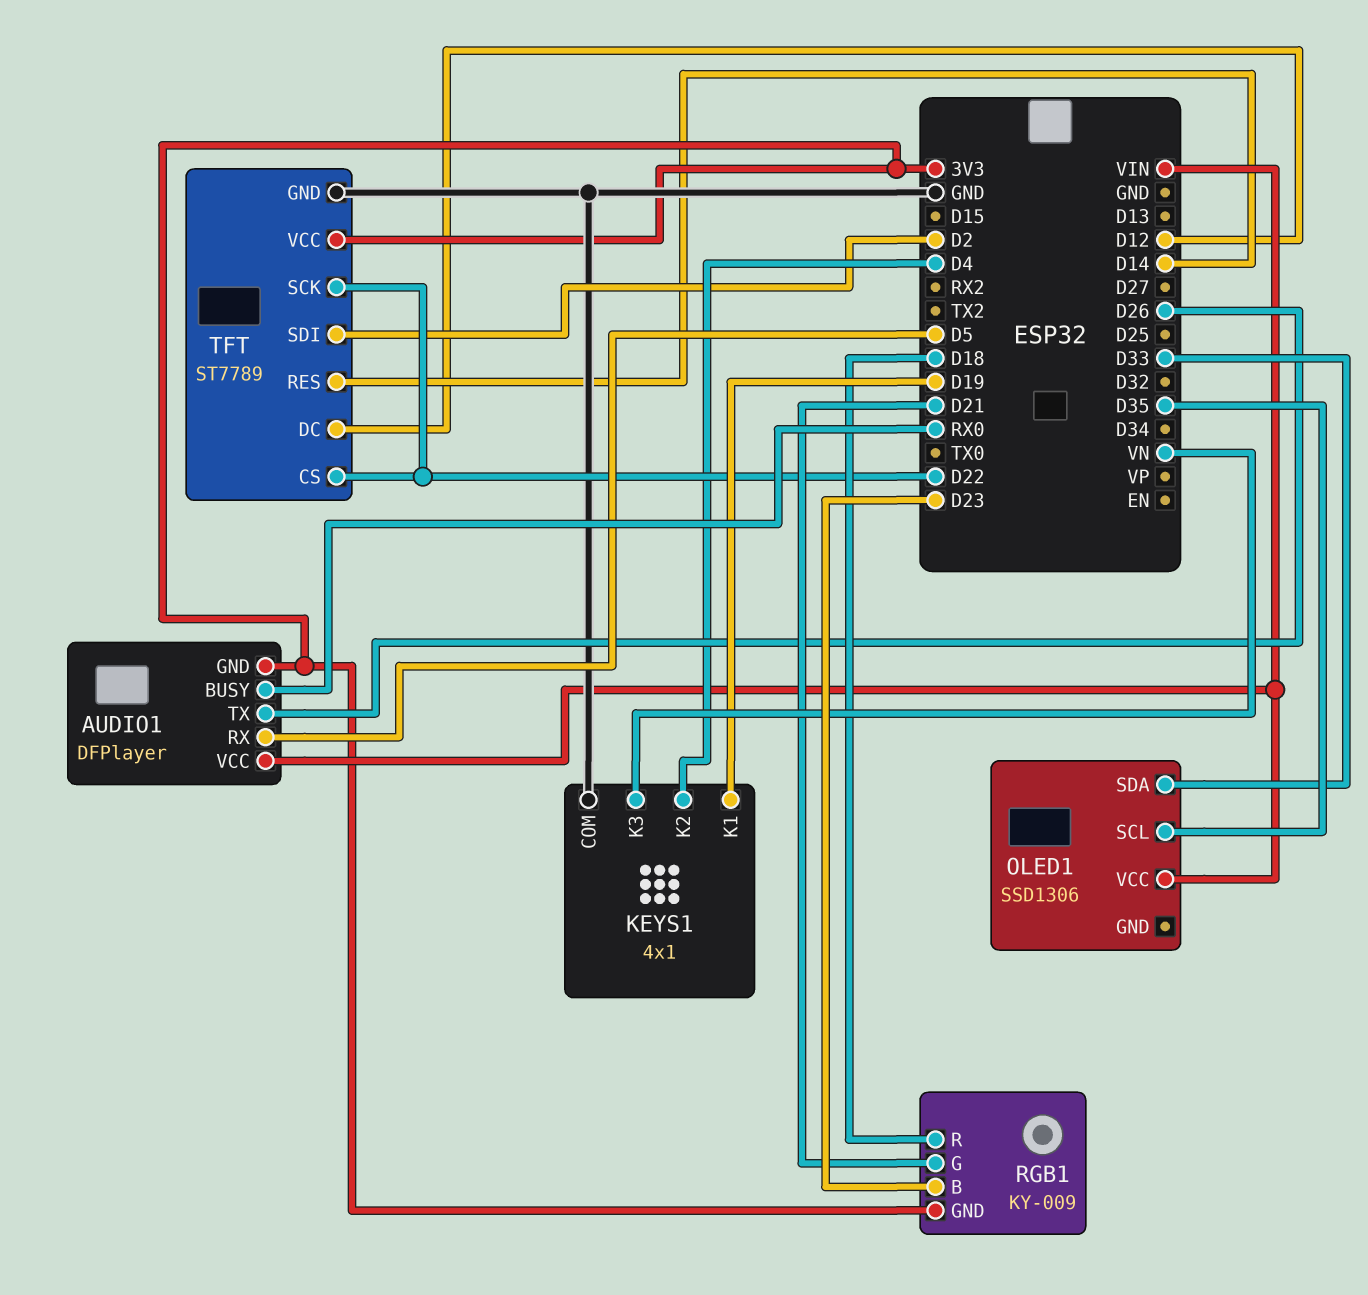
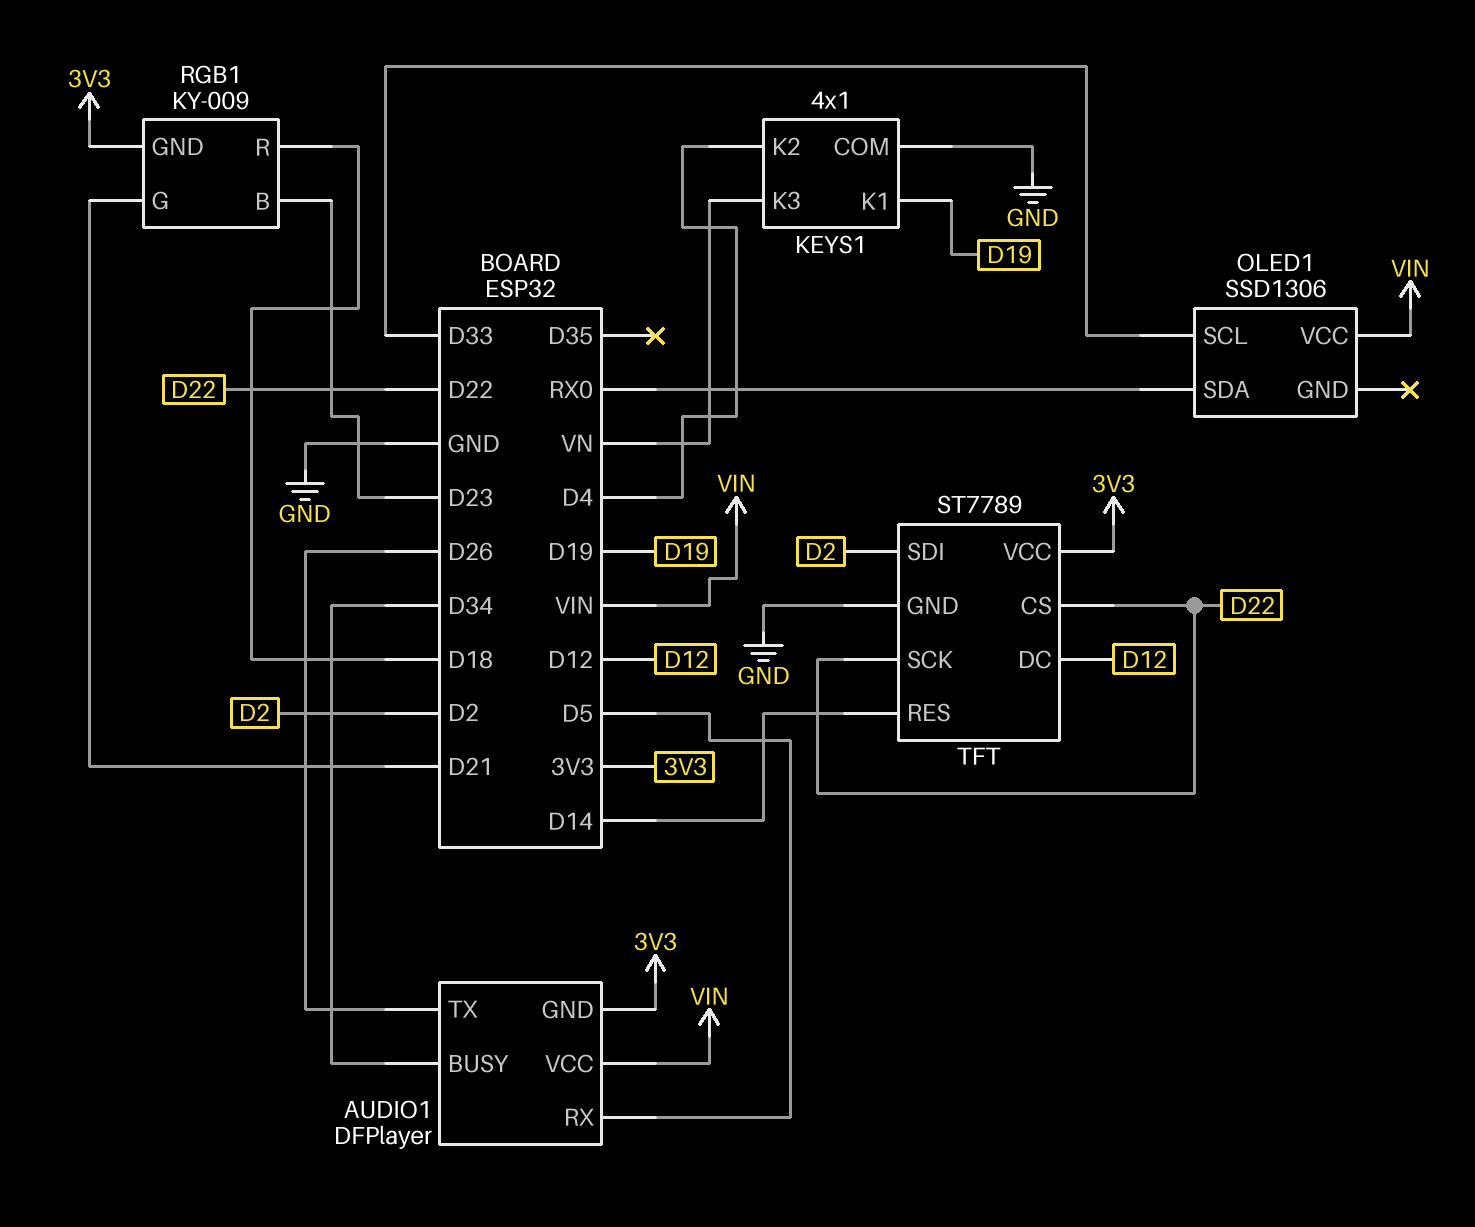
AUDIO1 pin BUSY: RX0 -> D34
OLED1 pin SCL: D35 -> D33
OLED1 pin SDA: D33 -> RX0

